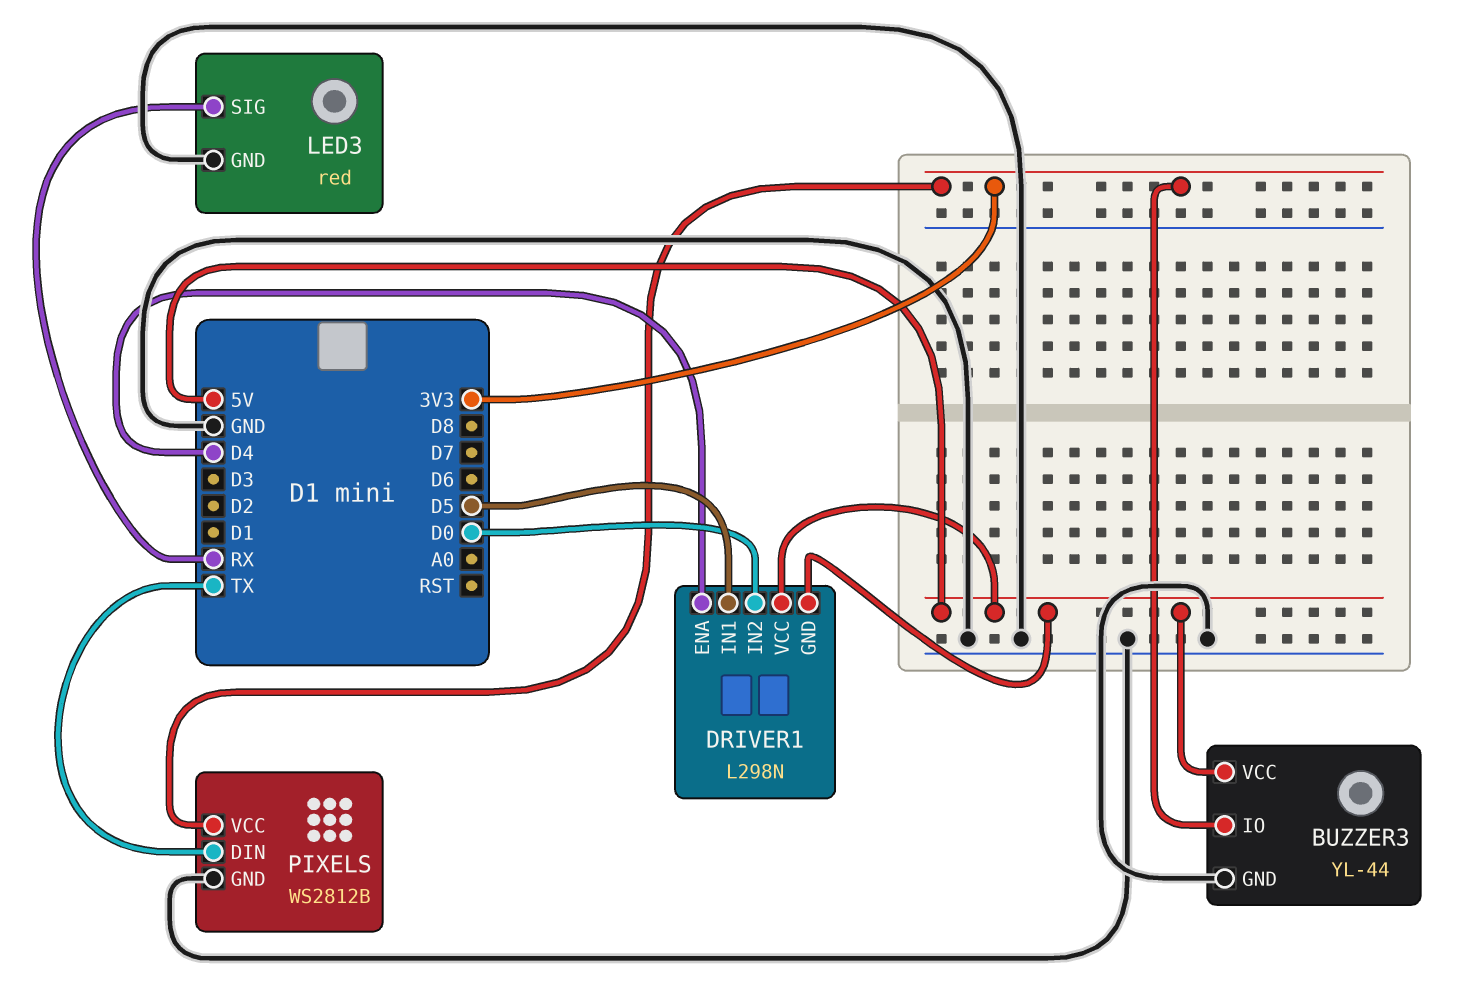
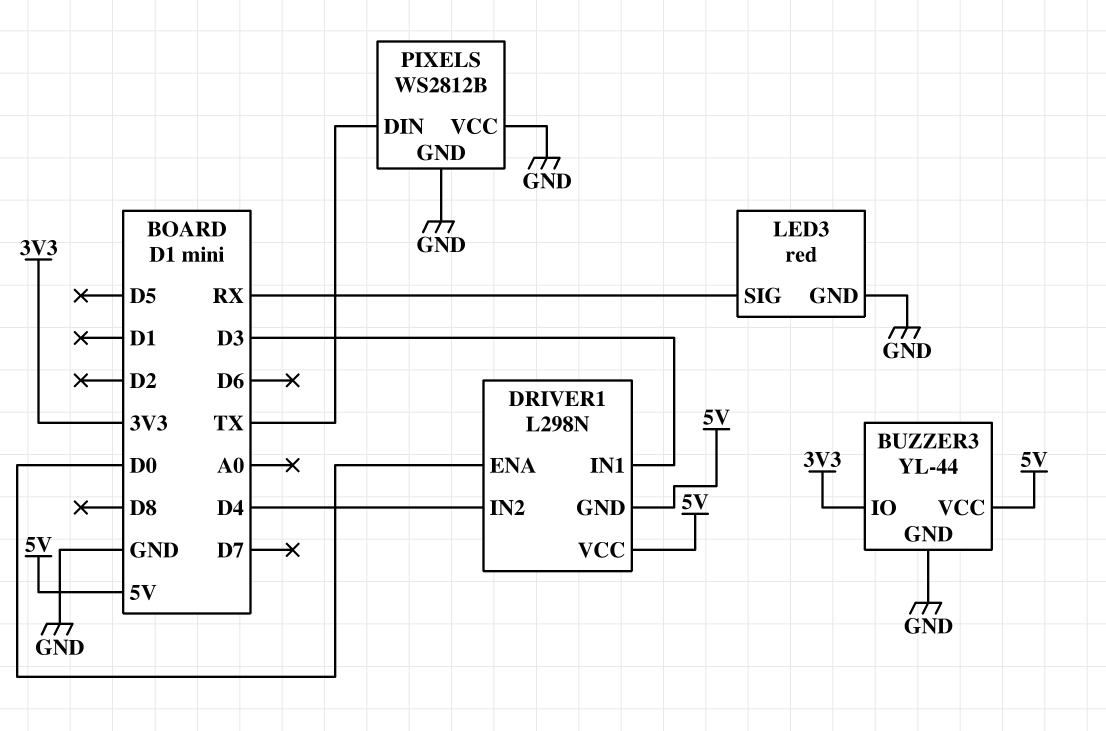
DRIVER1 pin ENA: D4 -> D0
DRIVER1 pin IN1: D5 -> D3
DRIVER1 pin IN2: D0 -> D4
PIXELS pin VCC: 3V3 -> GND

